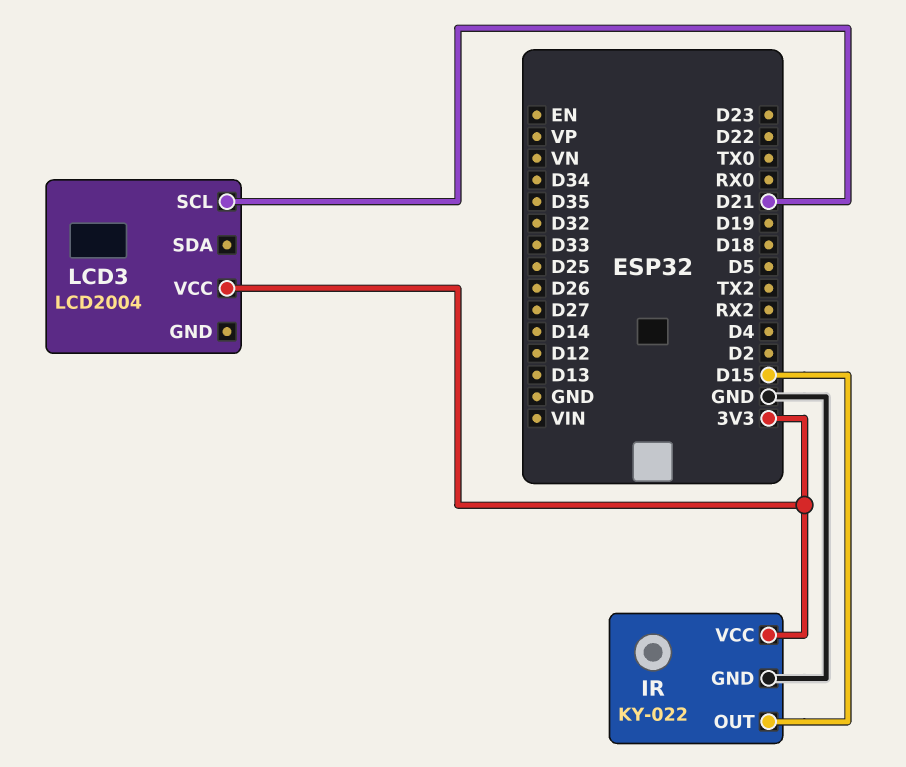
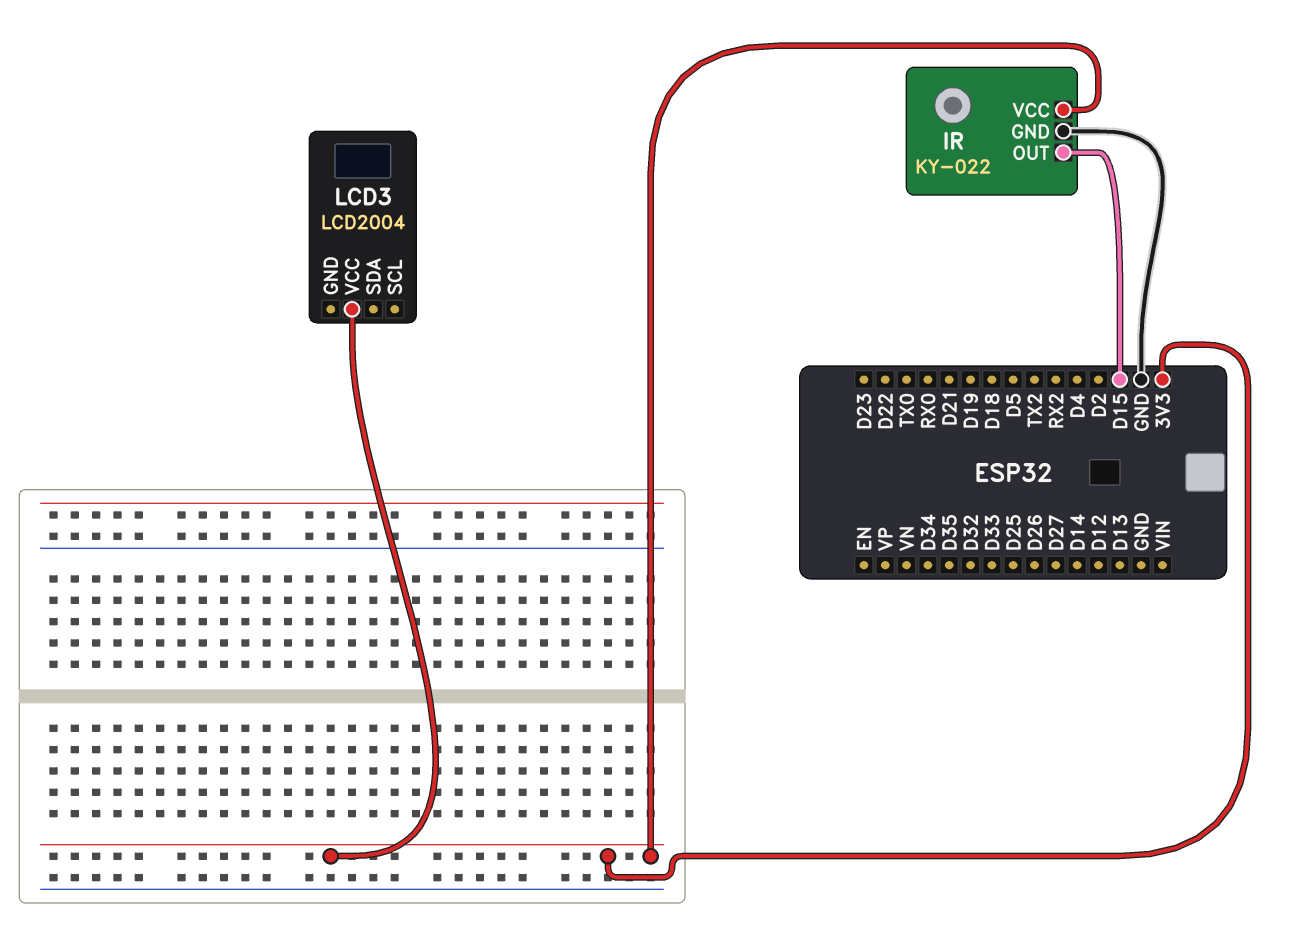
LCD3 pin SCL: D21 -> none

